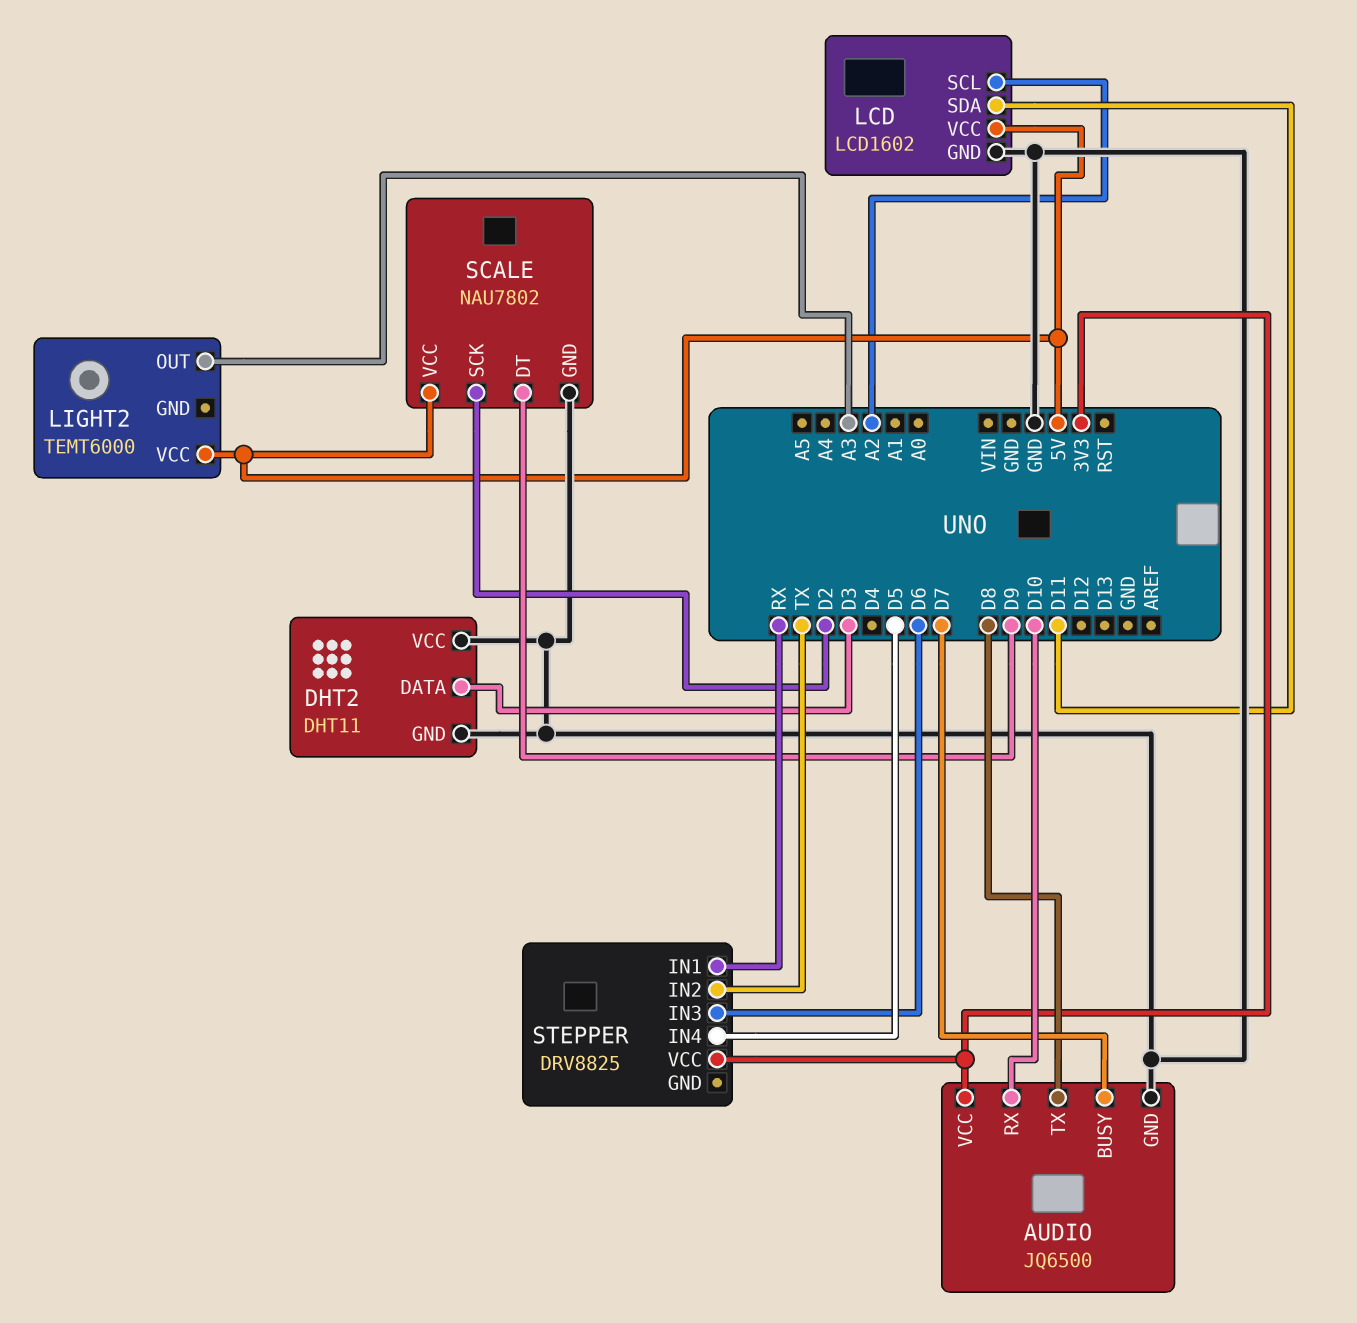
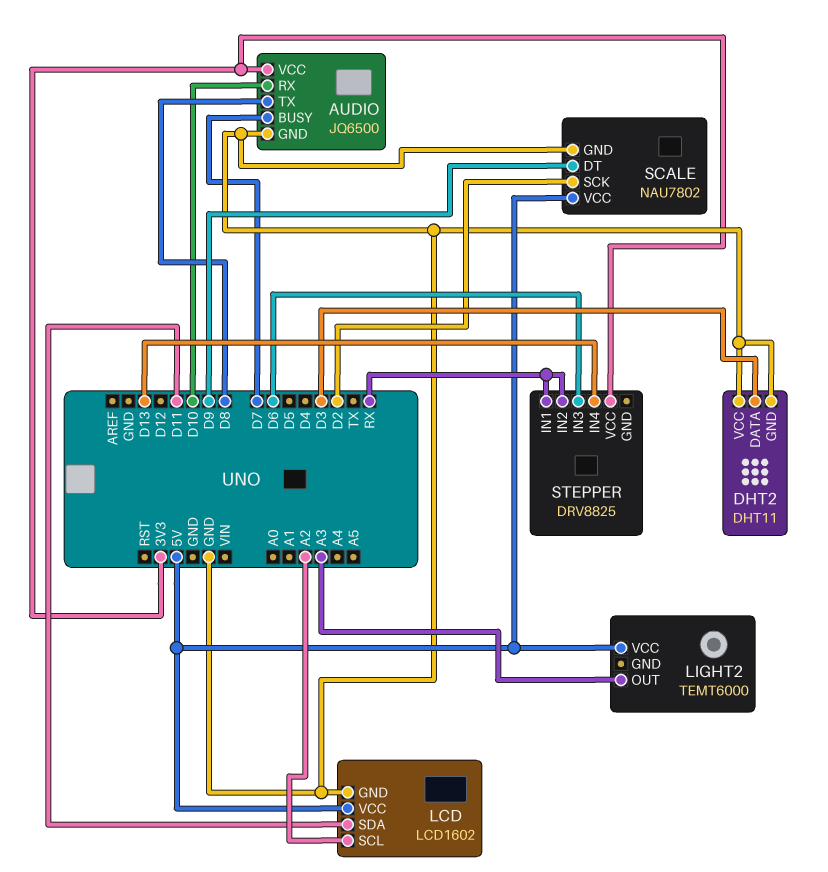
STEPPER pin IN2: TX -> RX
STEPPER pin IN4: D5 -> D13

